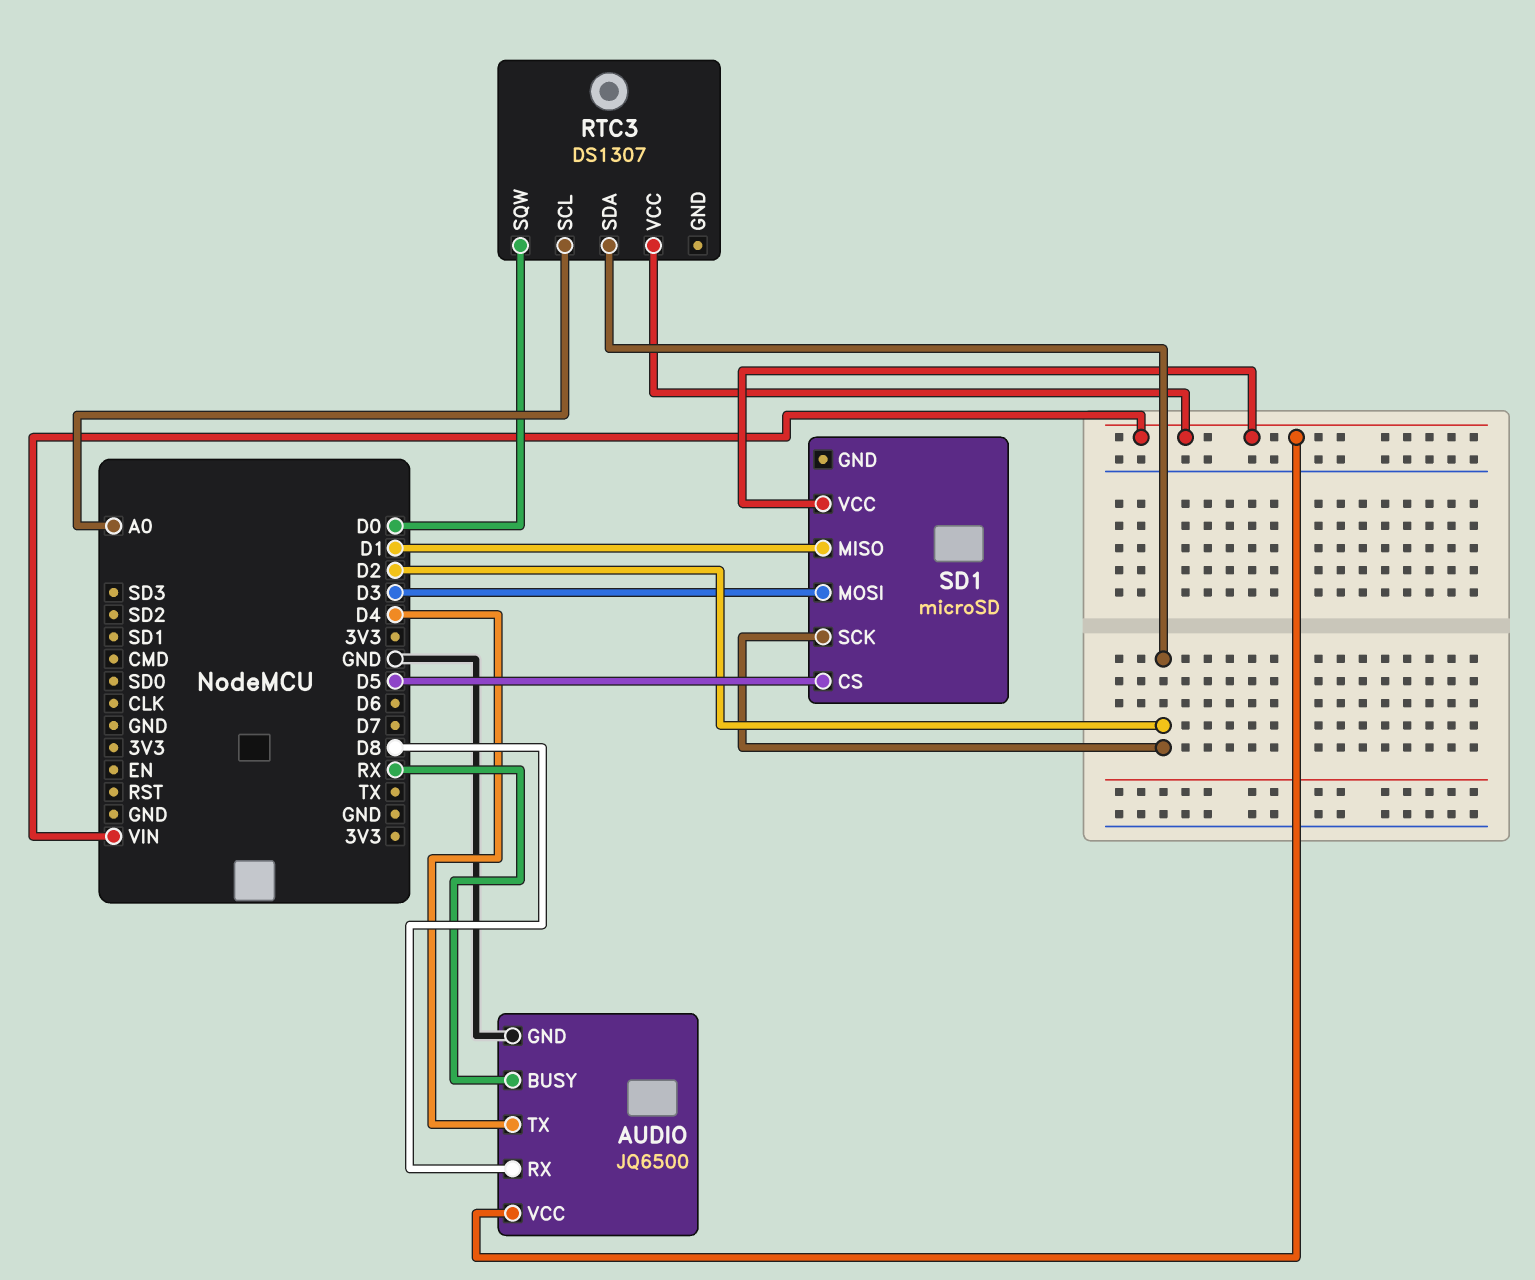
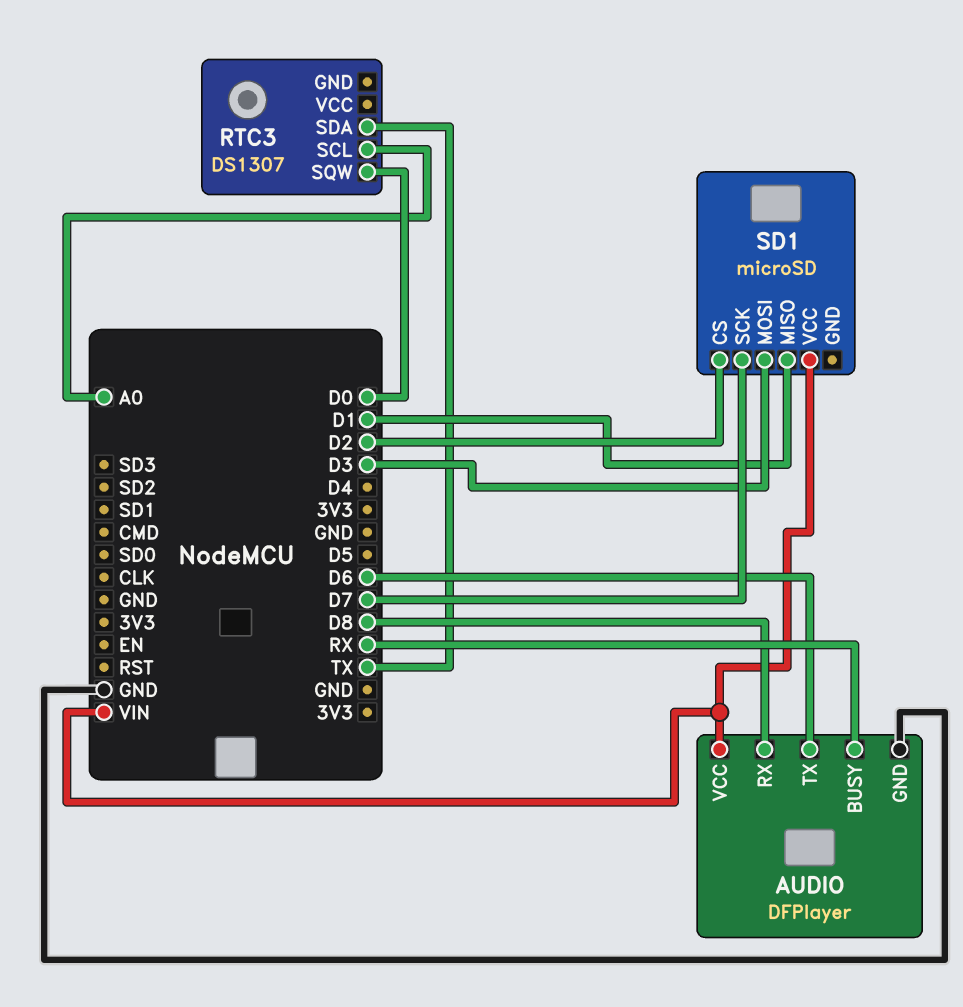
AUDIO: JQ6500 -> DFPlayer
AUDIO pin TX: D4 -> D6
RTC3 pin SDA: D2 -> TX
RTC3 pin VCC: VIN -> none
SD1 pin CS: D5 -> D2
SD1 pin SCK: D2 -> D7

